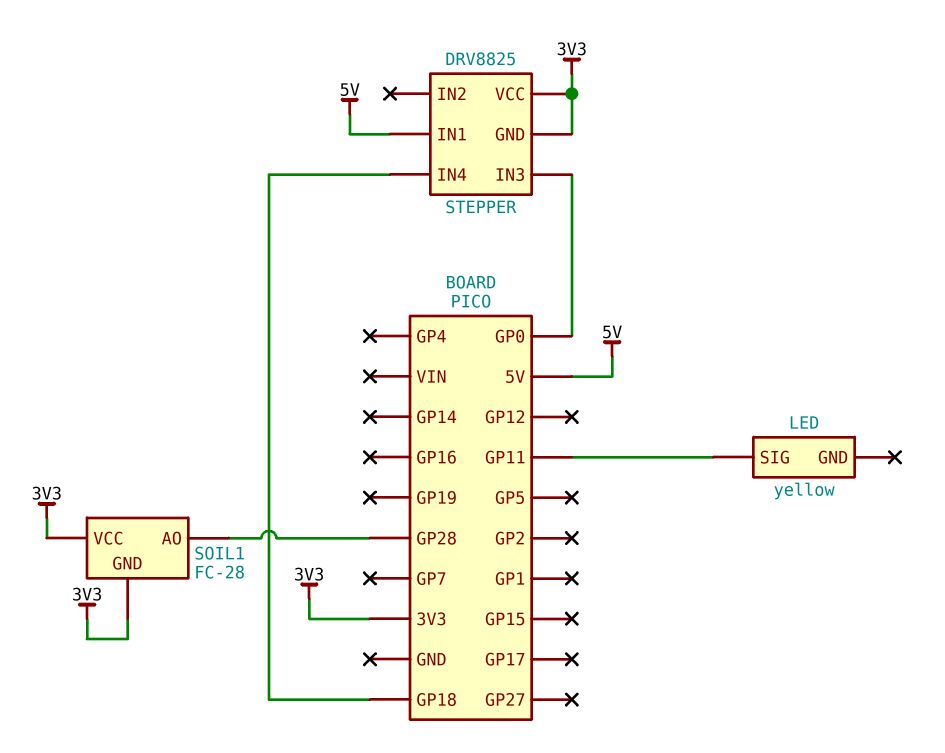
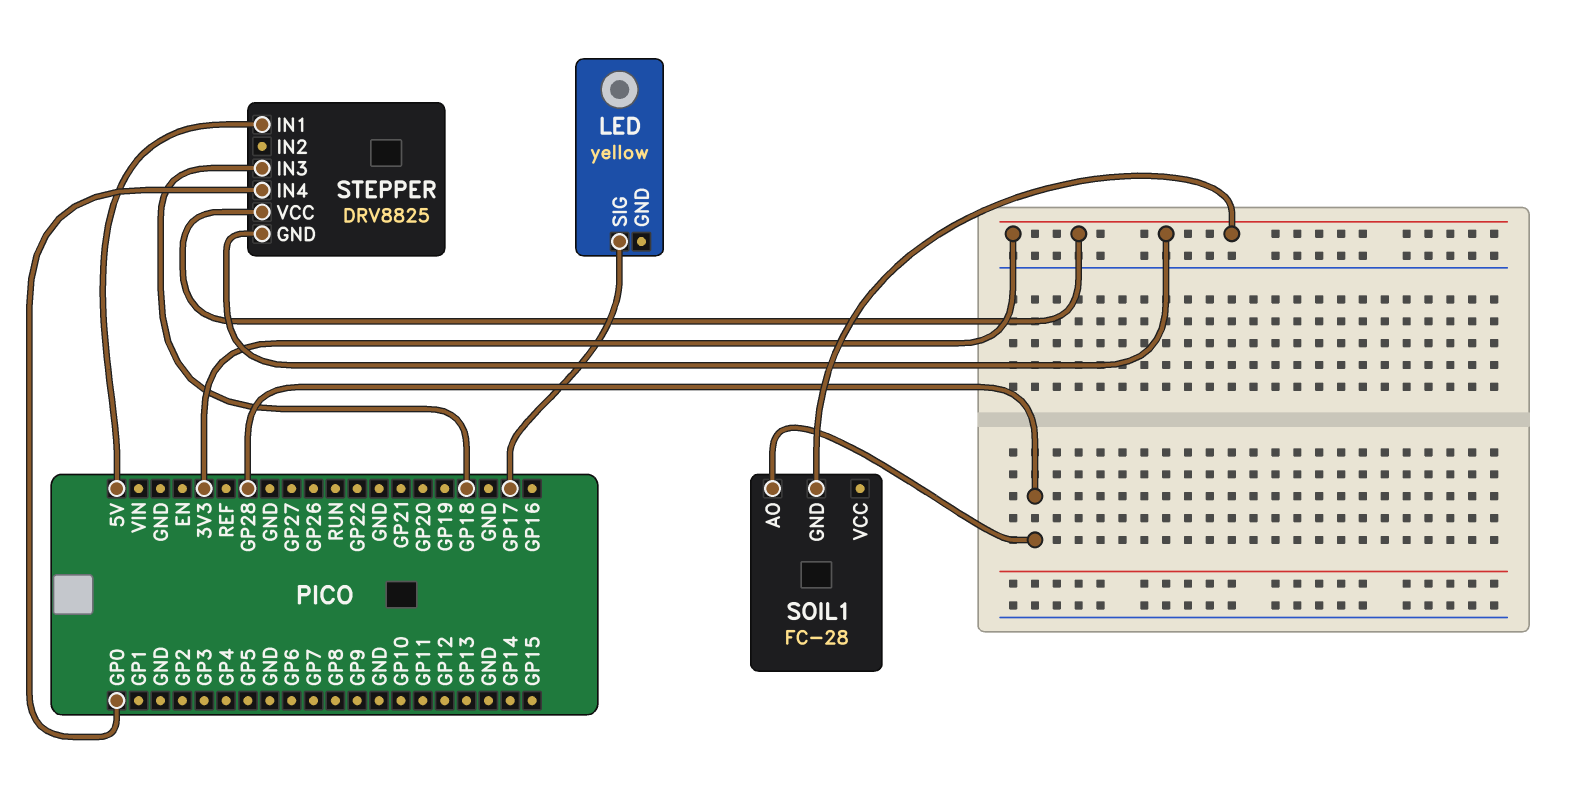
LED pin SIG: GP11 -> GP17
SOIL1 pin VCC: 3V3 -> none
STEPPER pin IN3: GP0 -> GP18
STEPPER pin IN4: GP18 -> GP0

